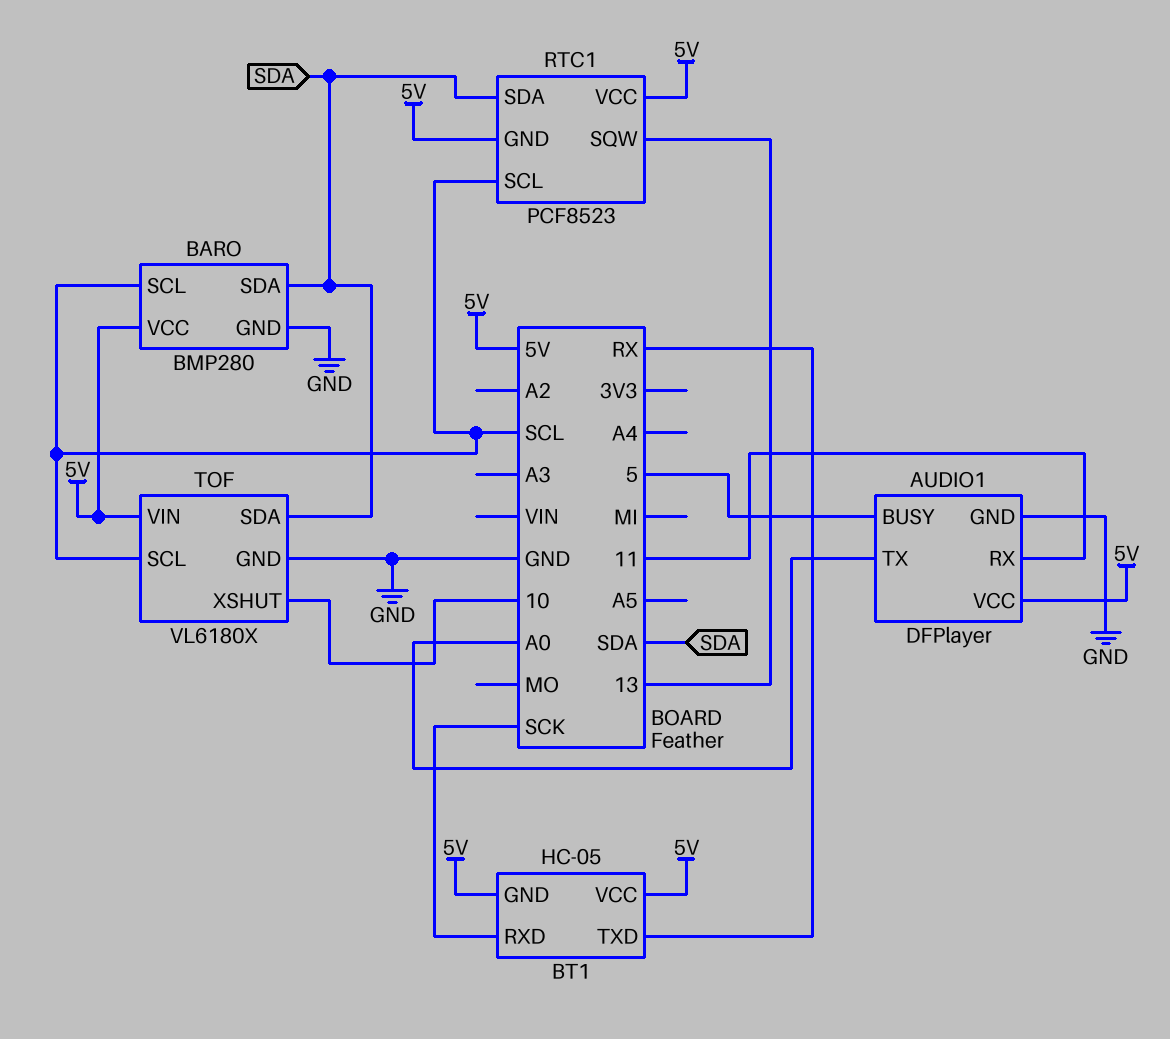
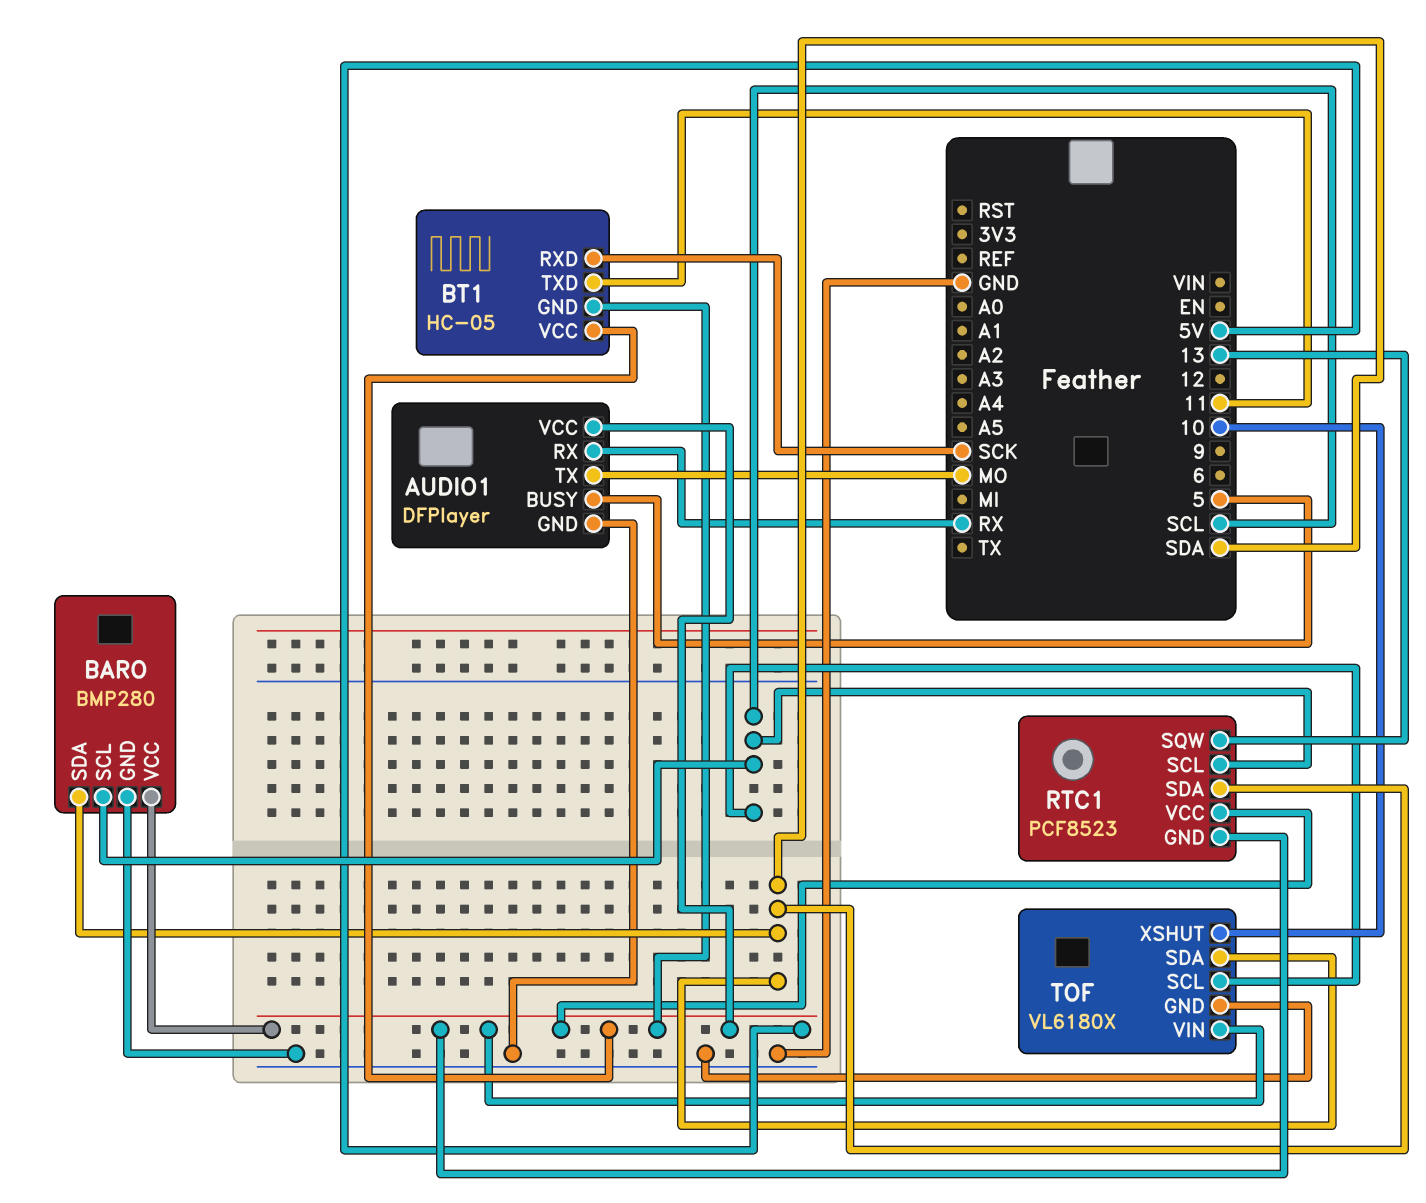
AUDIO1 pin RX: 11 -> RX
AUDIO1 pin TX: A0 -> MO
BT1 pin TXD: RX -> 11

